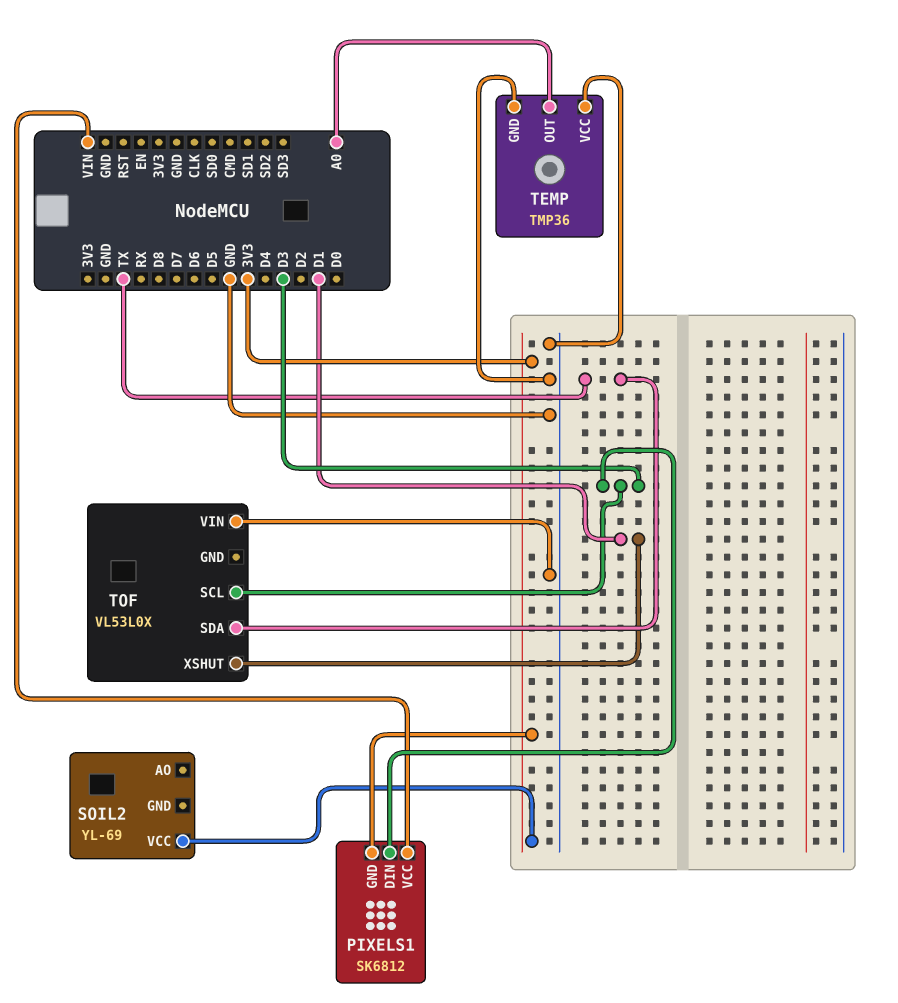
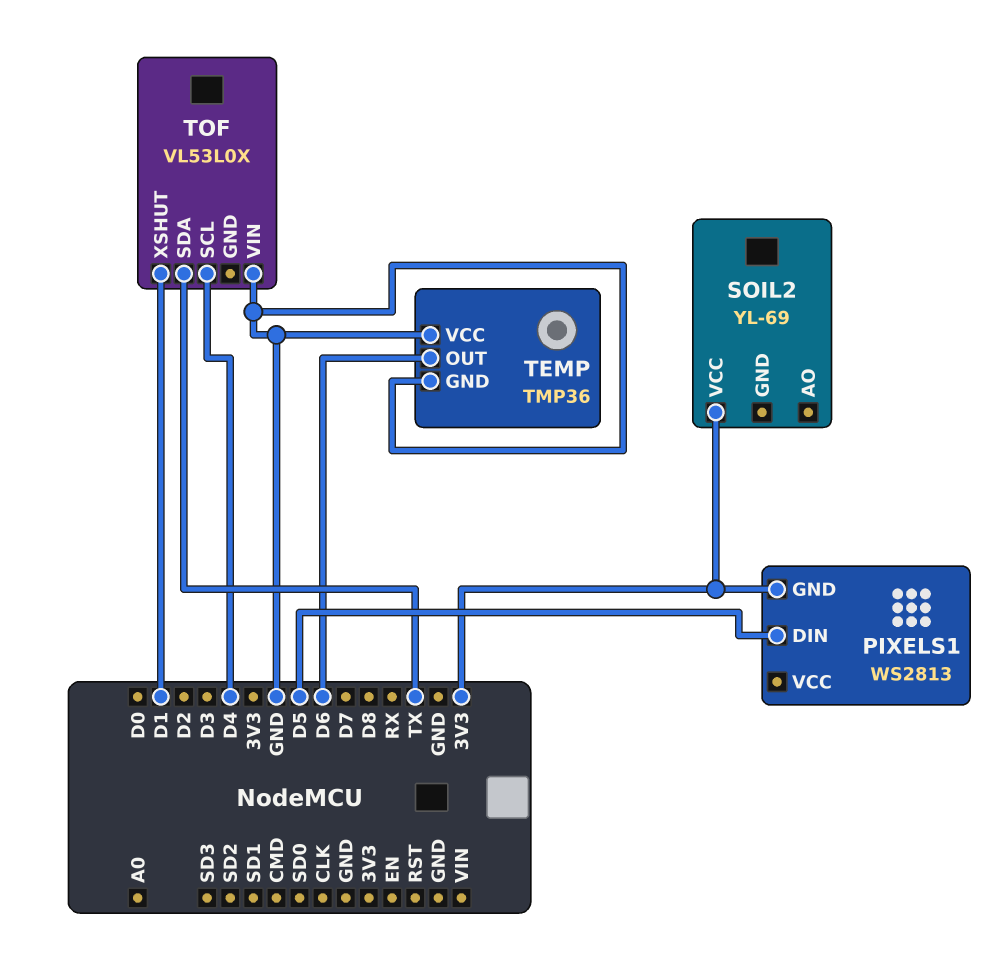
PIXELS1: SK6812 -> WS2813
PIXELS1 pin DIN: D3 -> D5
PIXELS1 pin VCC: VIN -> none
TEMP pin OUT: A0 -> D6
TOF pin SCL: D3 -> D4

